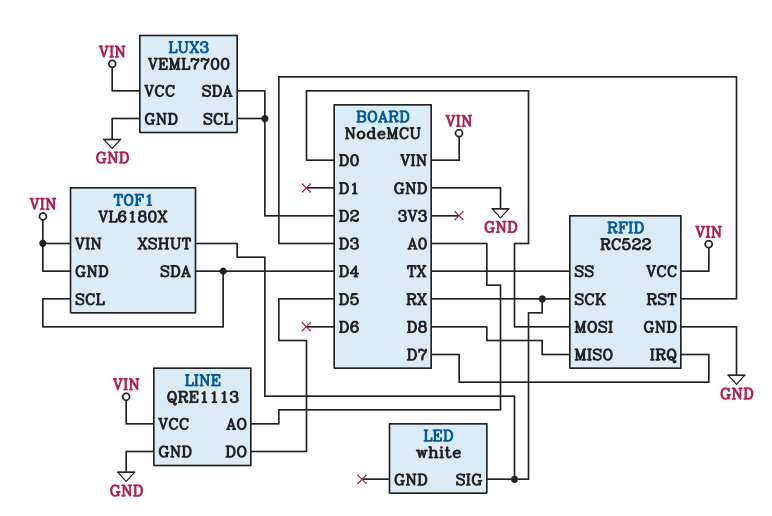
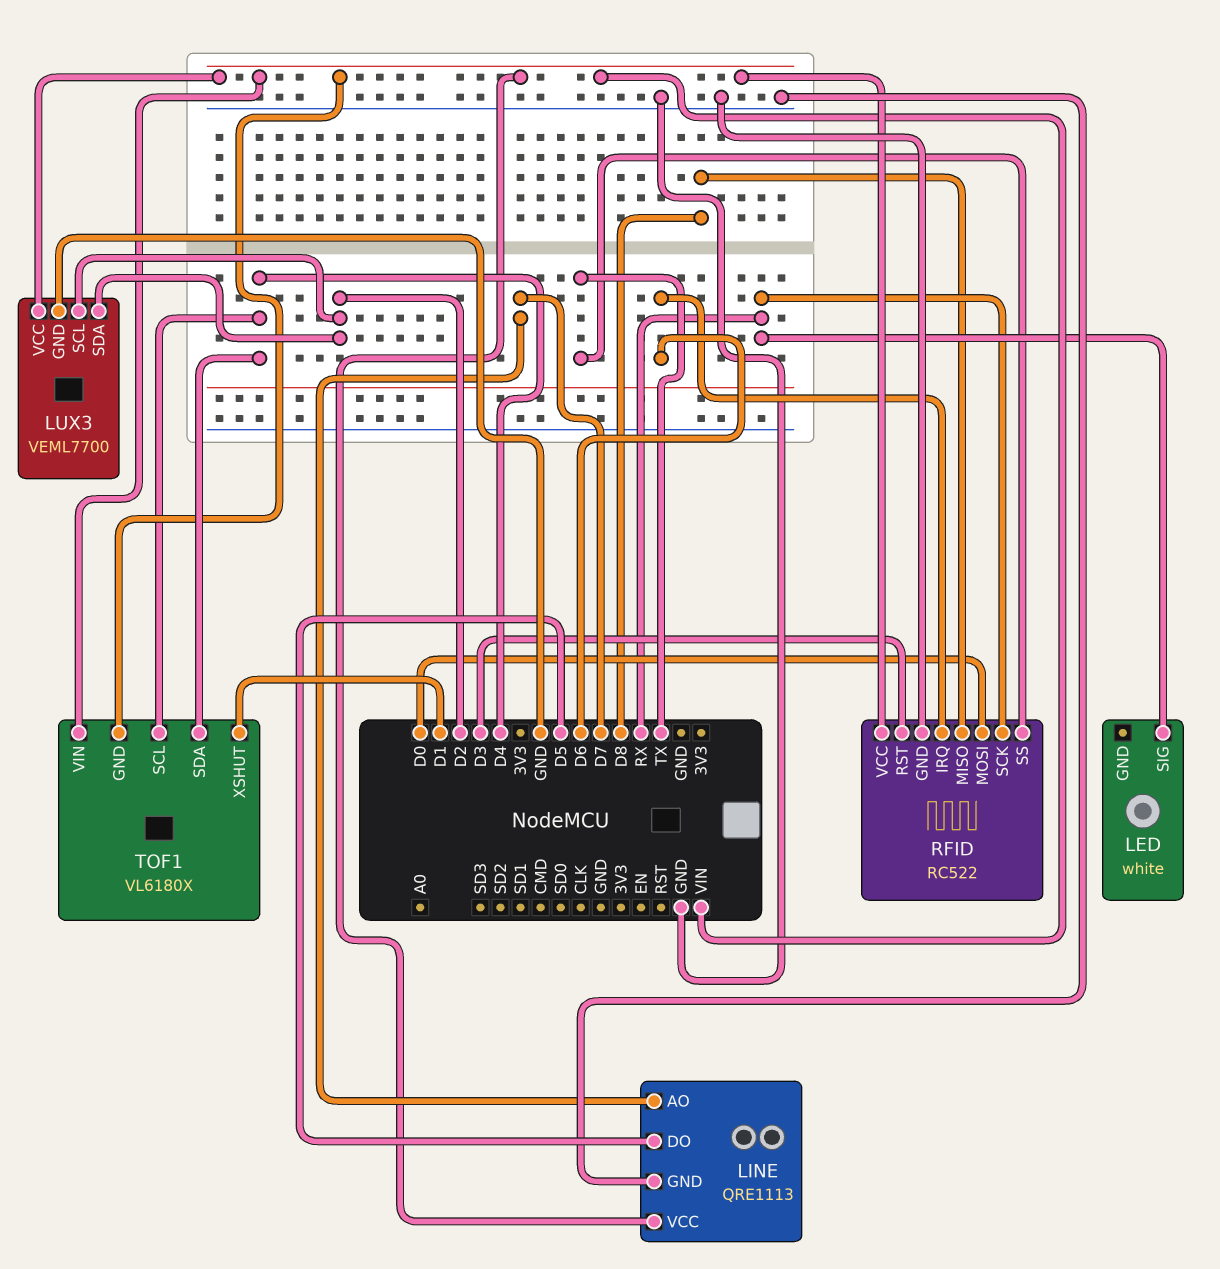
LINE pin AO: A0 -> D7
RFID pin IRQ: D7 -> D6
TOF1 pin XSHUT: RX -> D1

